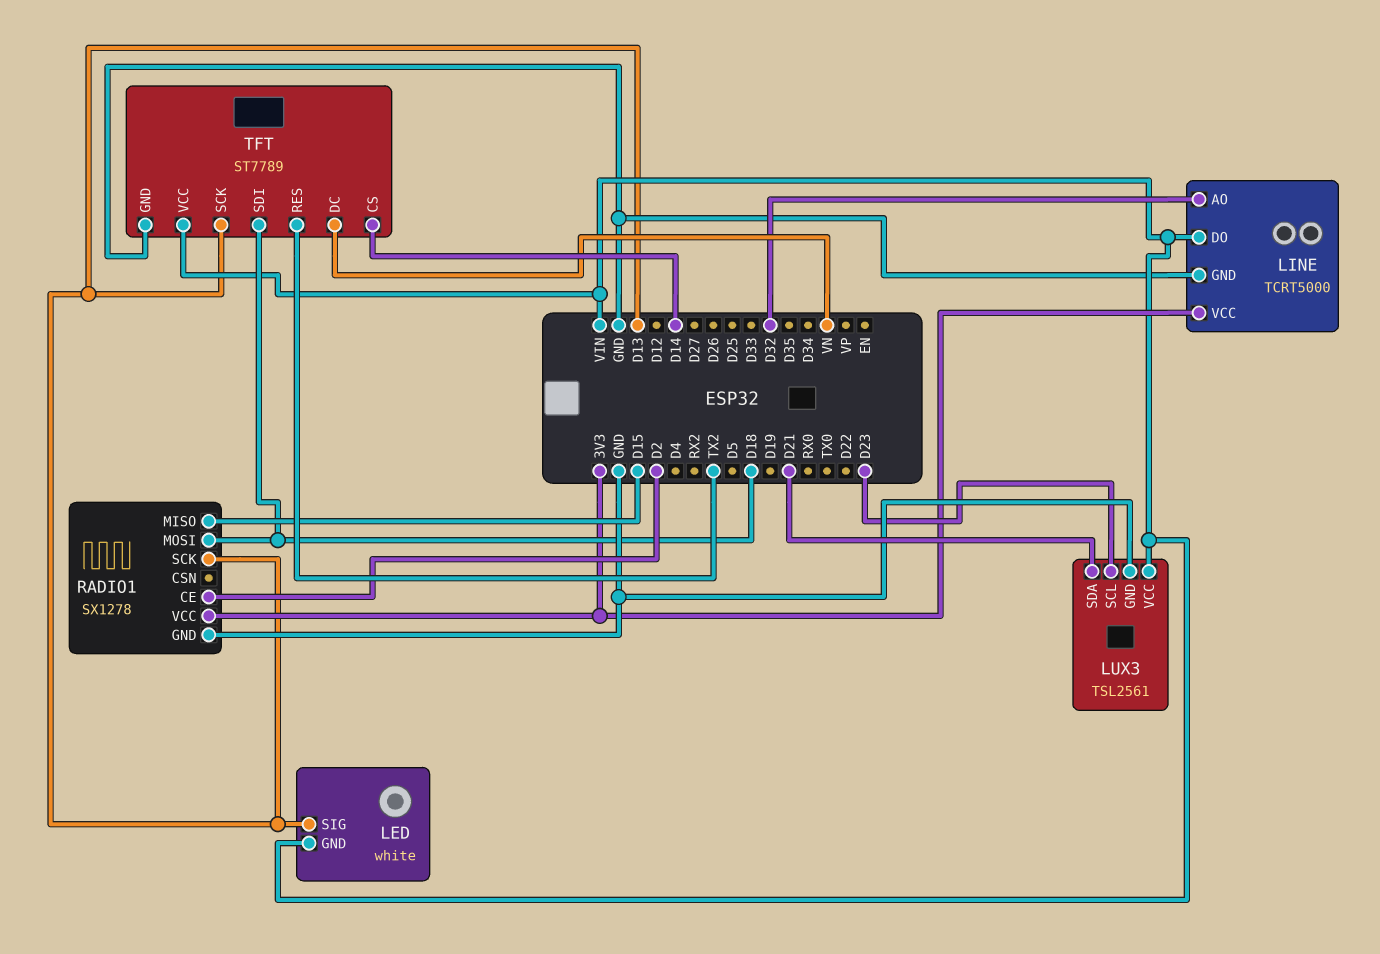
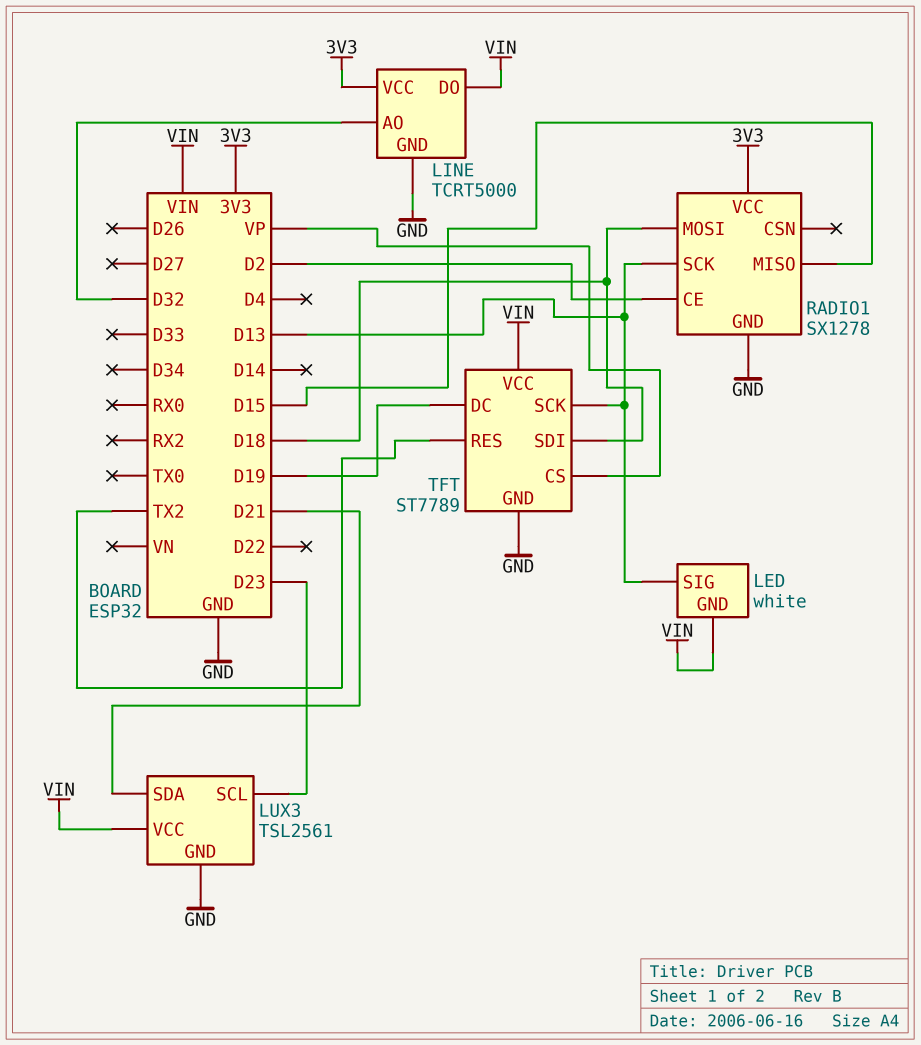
TFT pin CS: D14 -> VP
TFT pin DC: VN -> D19

